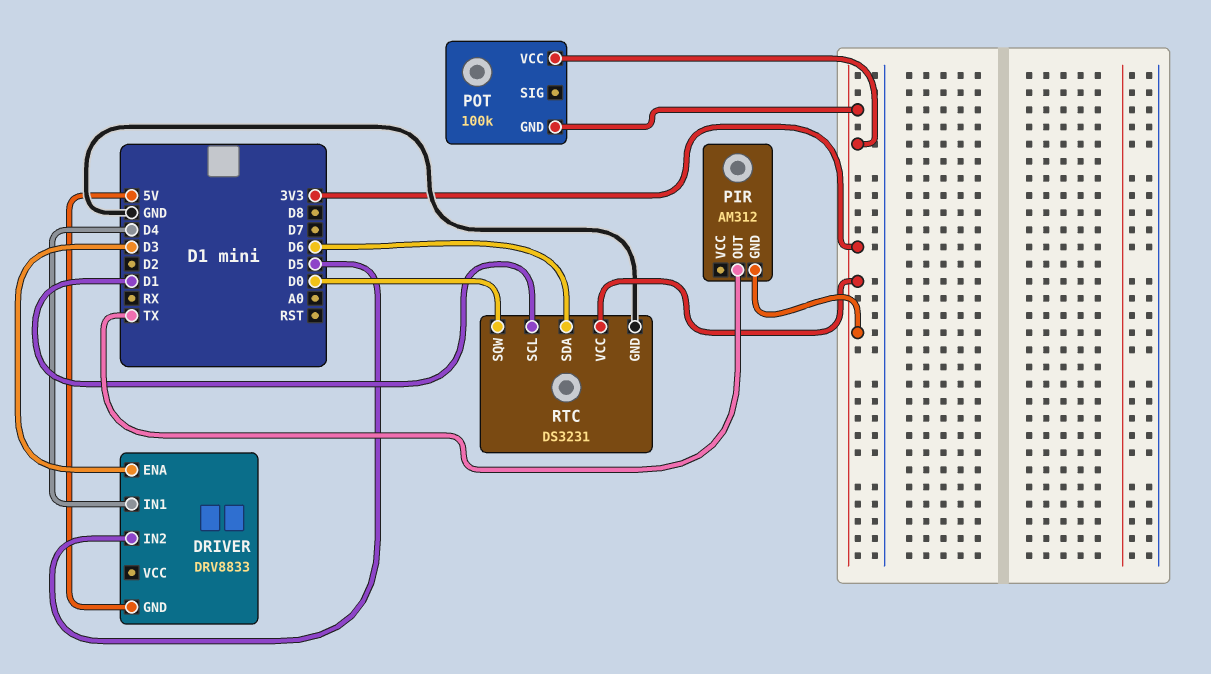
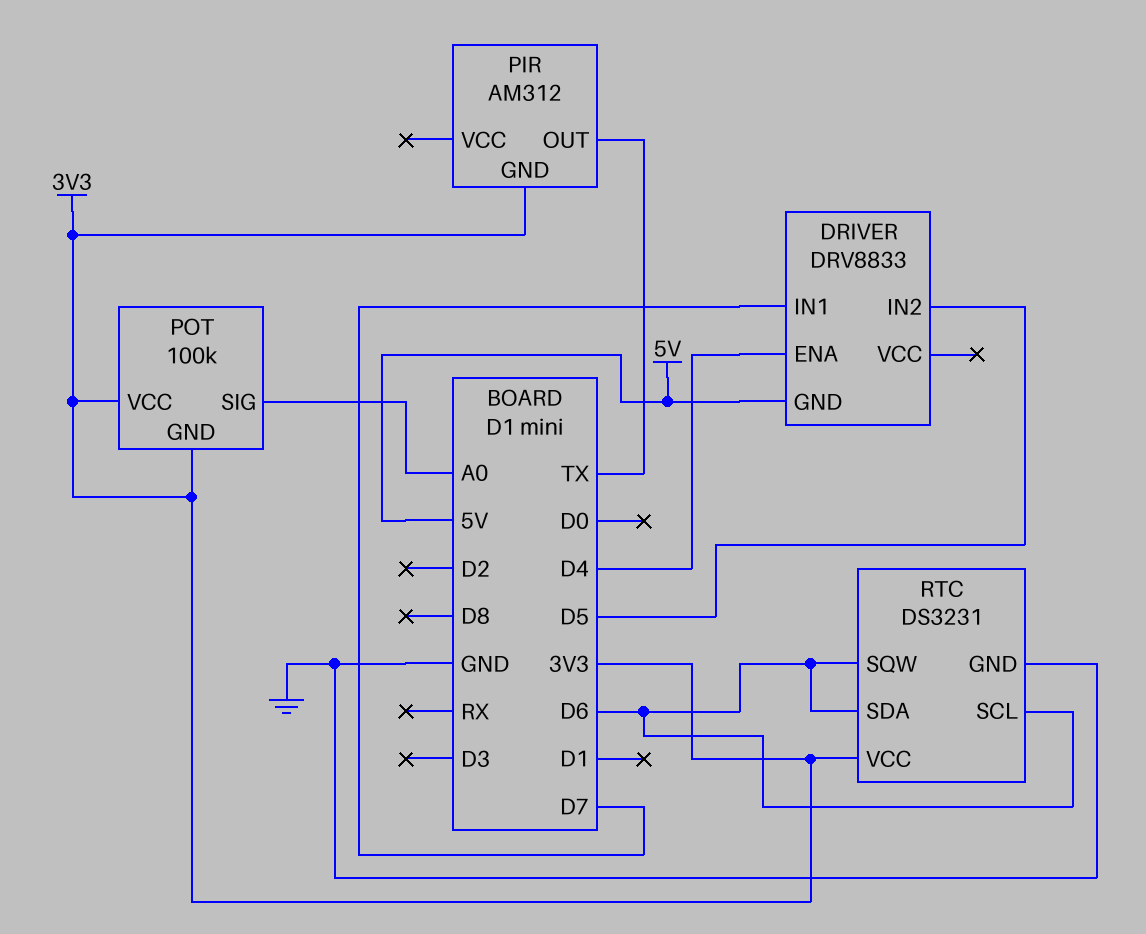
DRIVER pin ENA: D3 -> D4
DRIVER pin IN1: D4 -> D7
POT pin SIG: none -> A0
RTC pin SCL: D1 -> D6
RTC pin SQW: D0 -> D6

